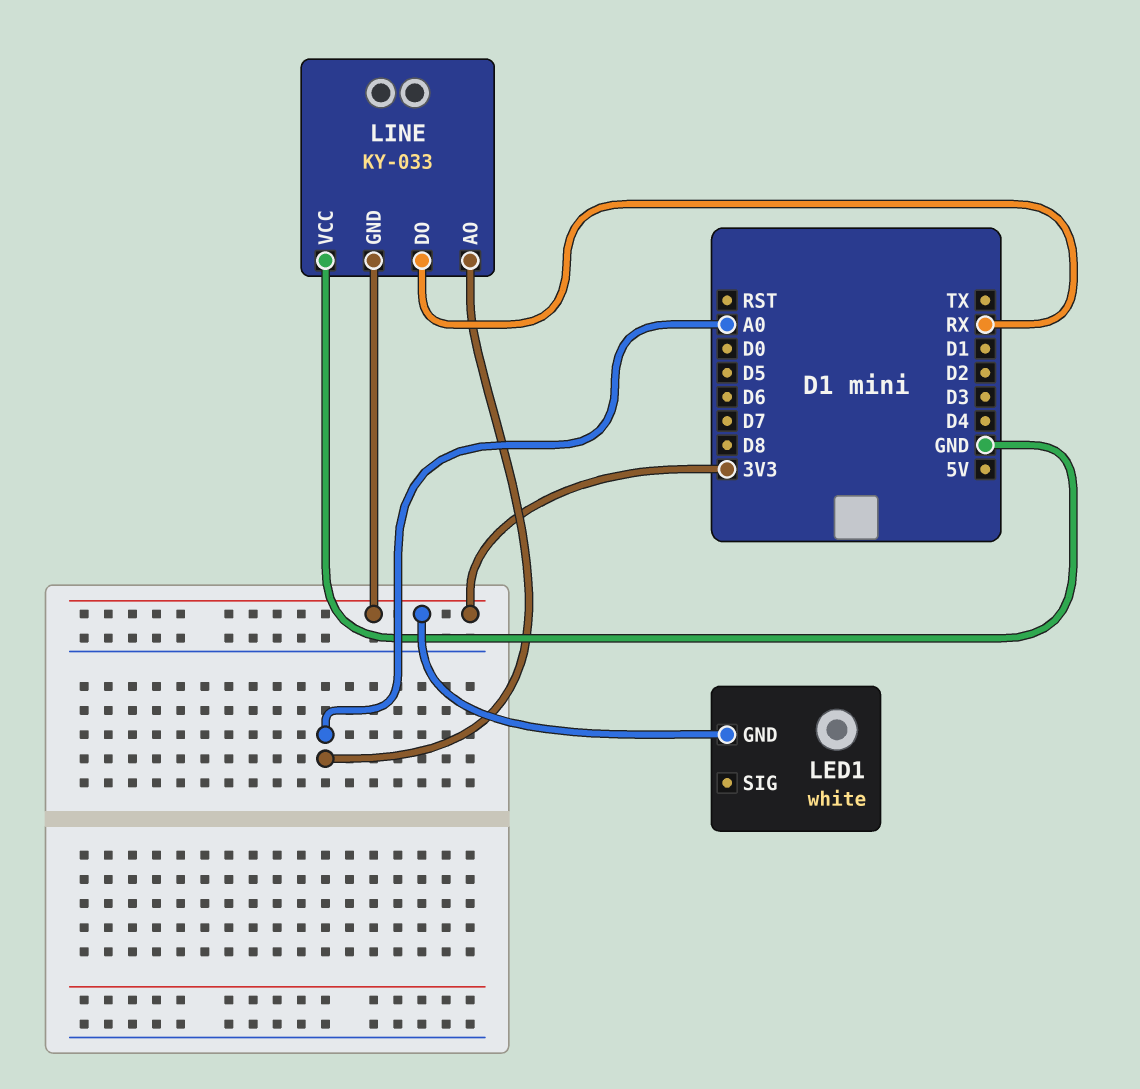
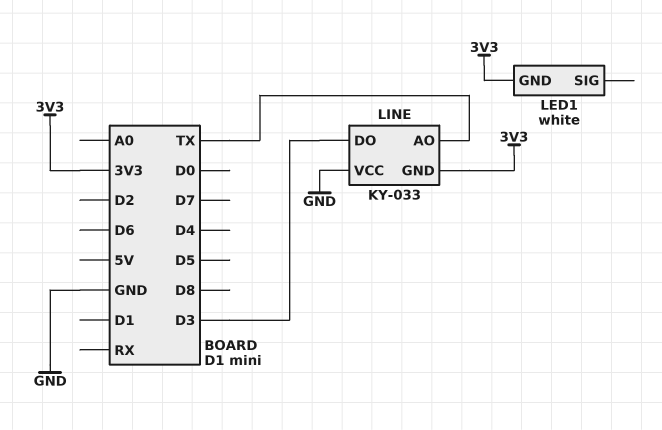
LINE pin AO: A0 -> TX
LINE pin DO: RX -> D3

